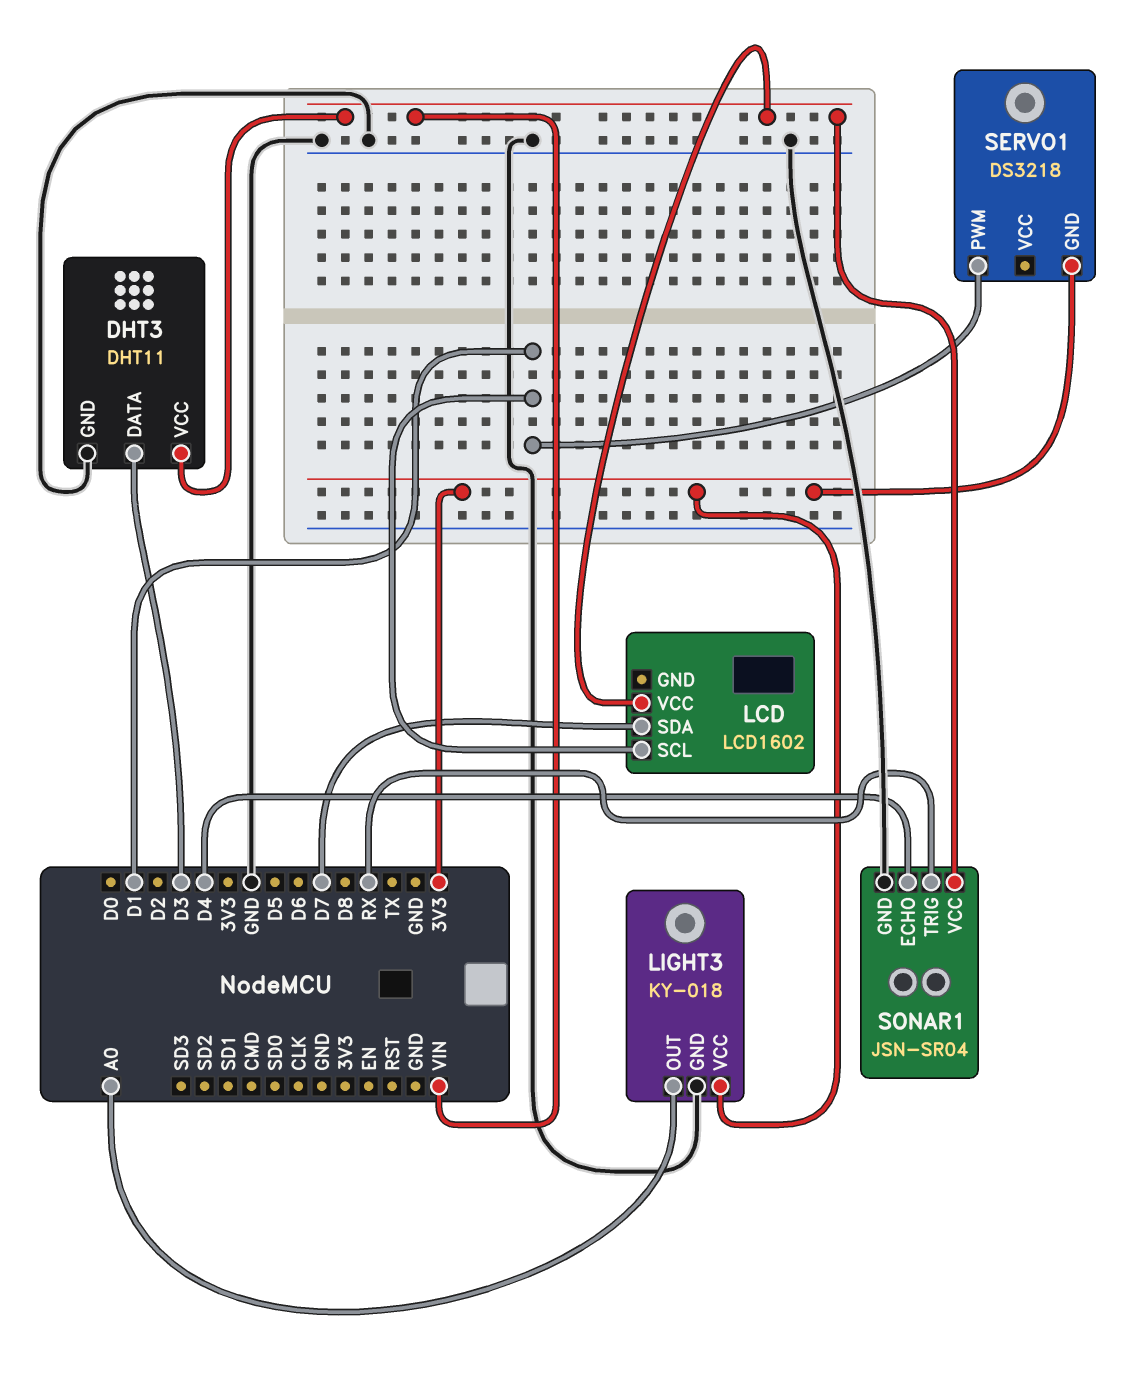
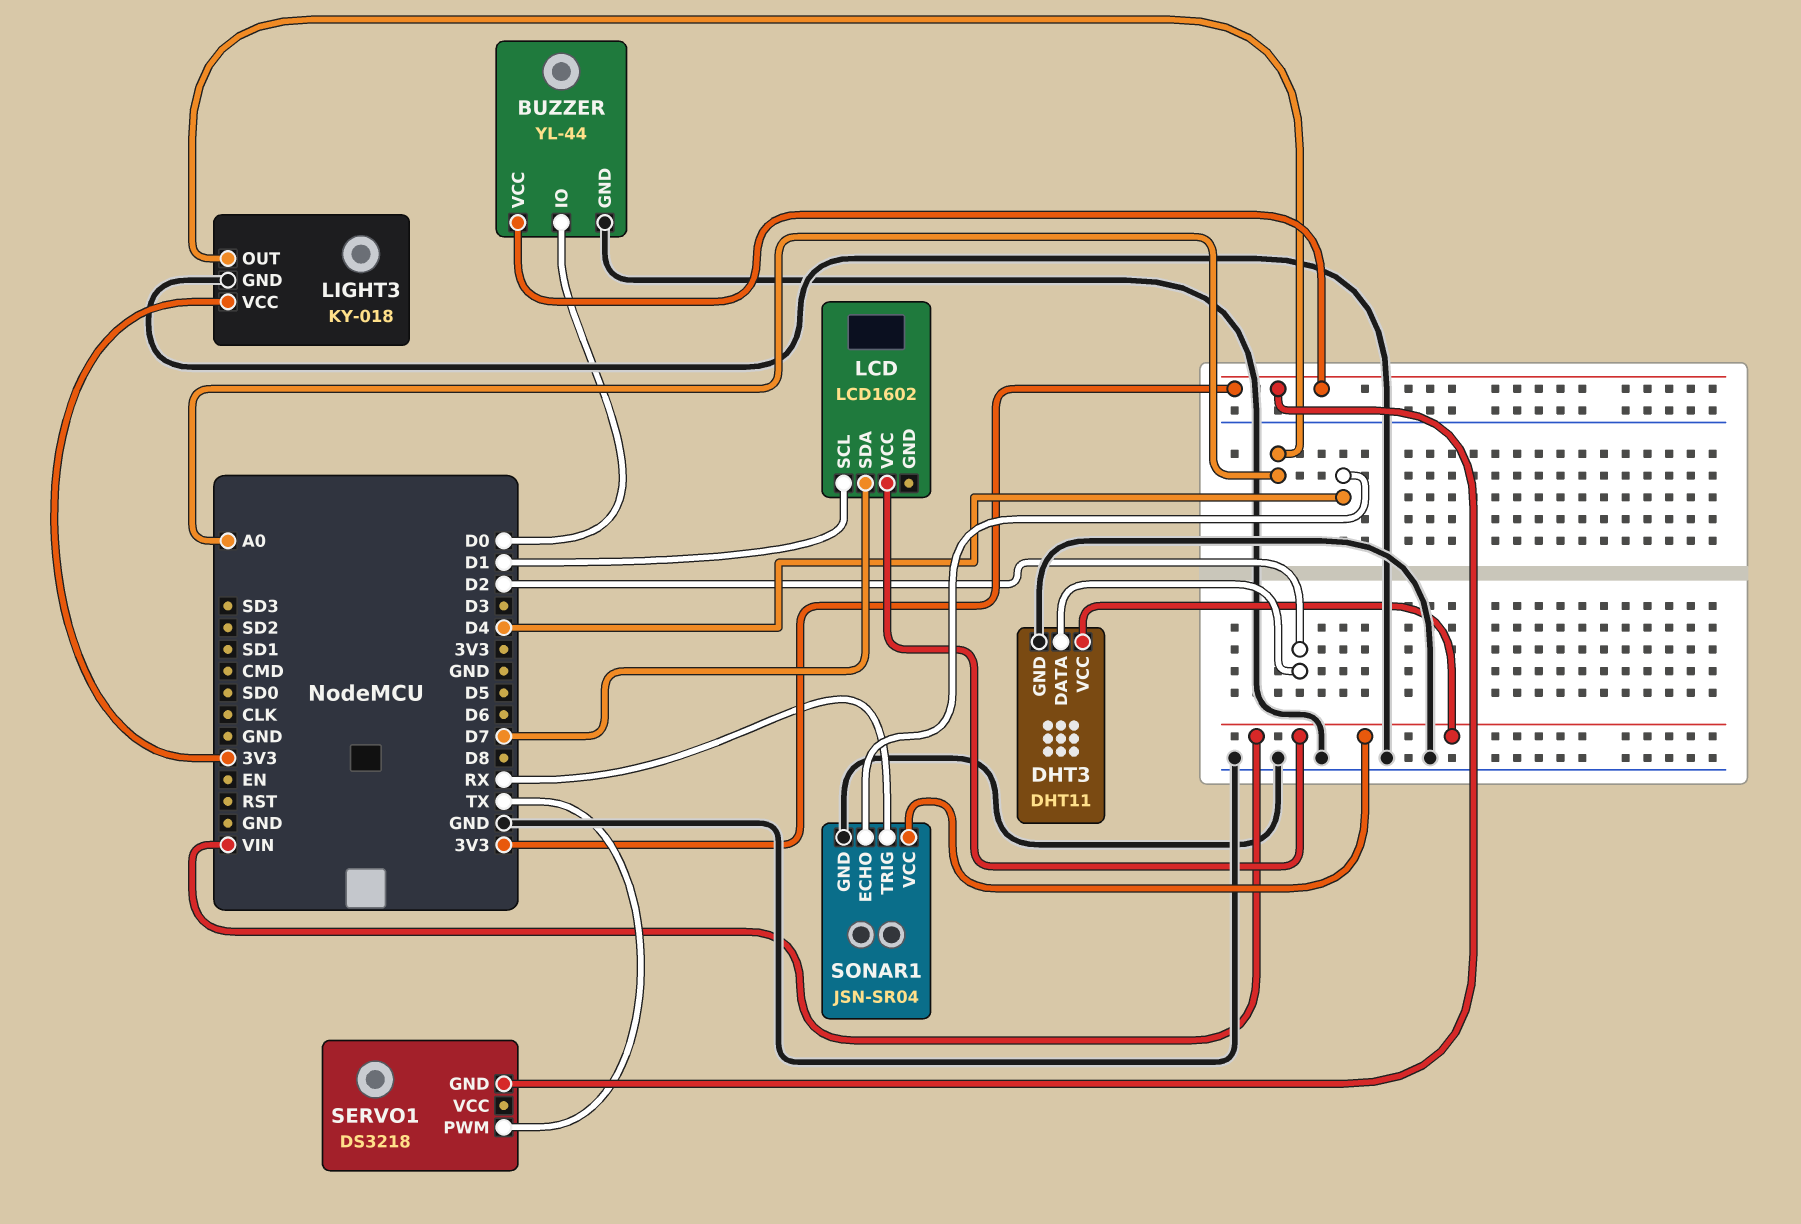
BUZZER: none -> YL-44
BUZZER pin GND: none -> GND
BUZZER pin IO: none -> D0
BUZZER pin VCC: none -> 3V3
DHT3 pin DATA: D3 -> D2
SERVO1 pin PWM: D1 -> TX

